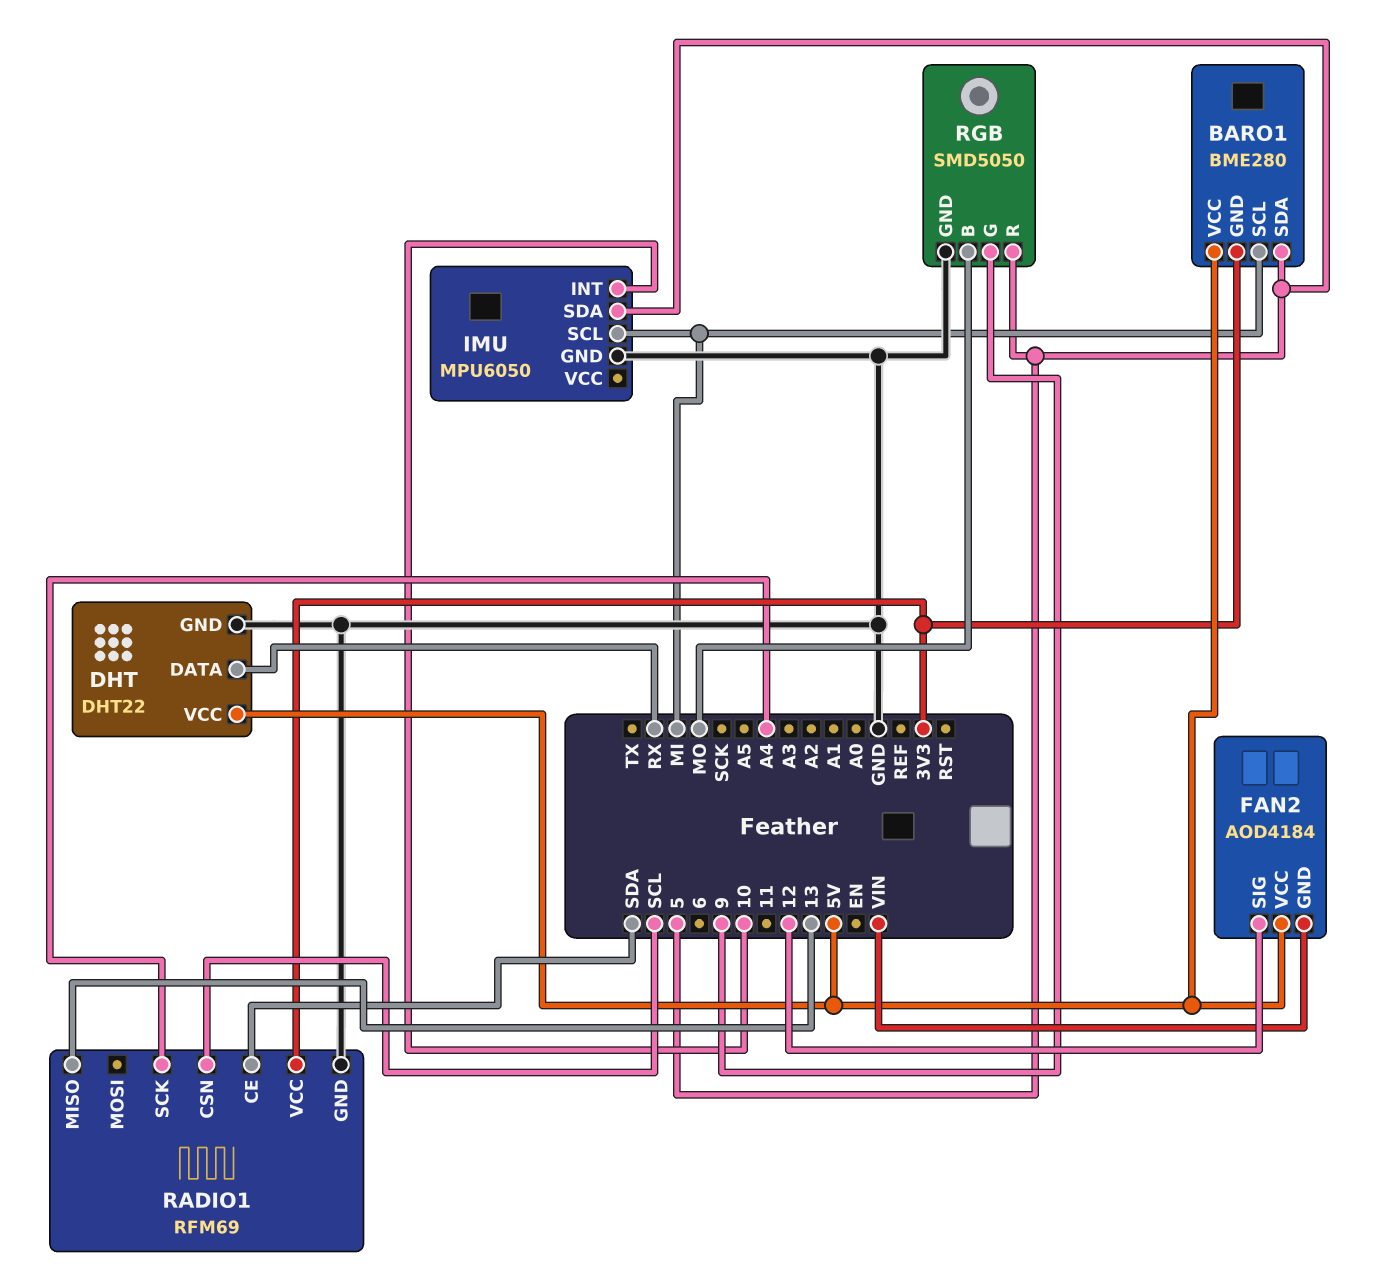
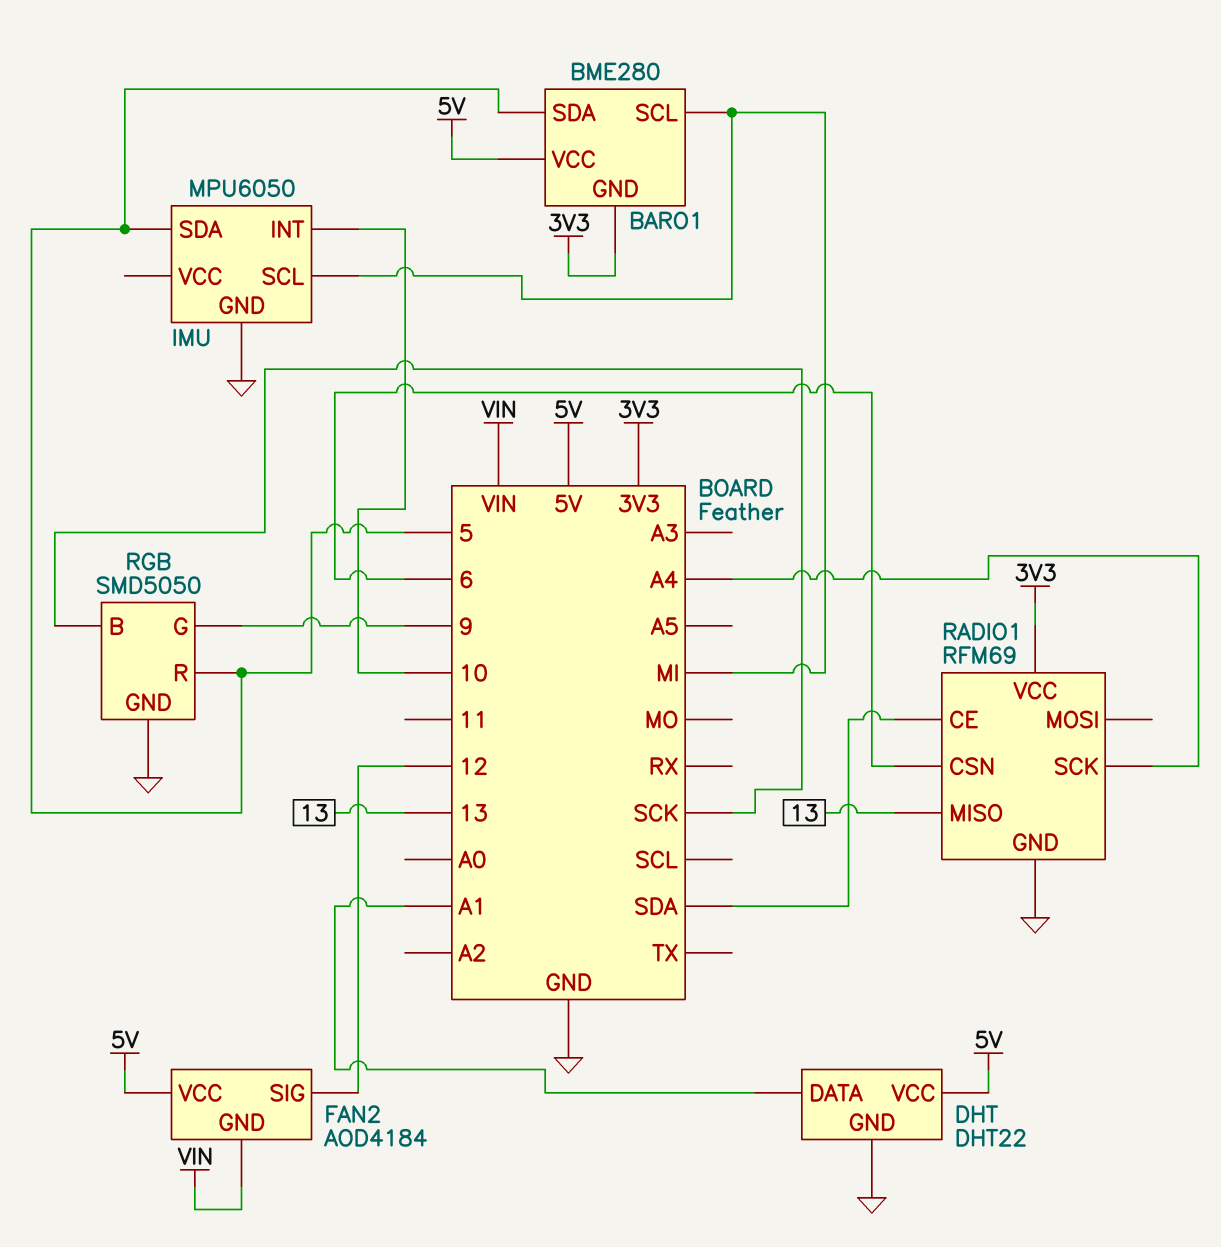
DHT pin DATA: RX -> A1
RADIO1 pin CSN: SCL -> 6
RGB pin B: MO -> SCK

